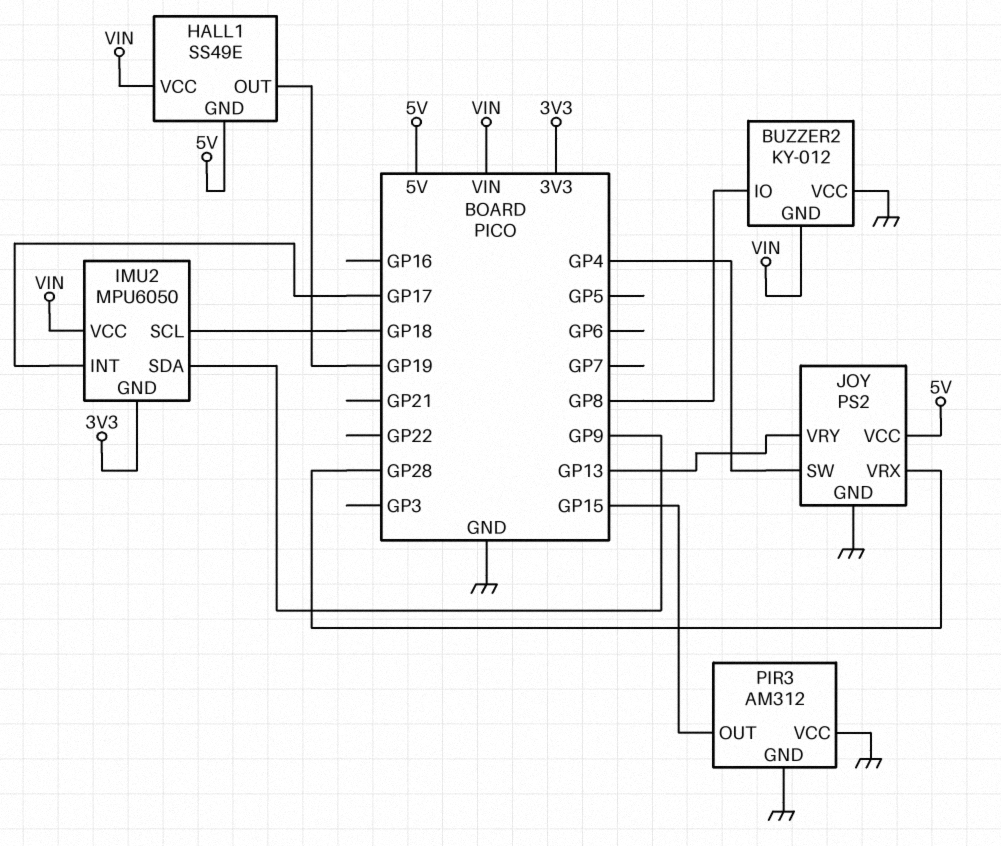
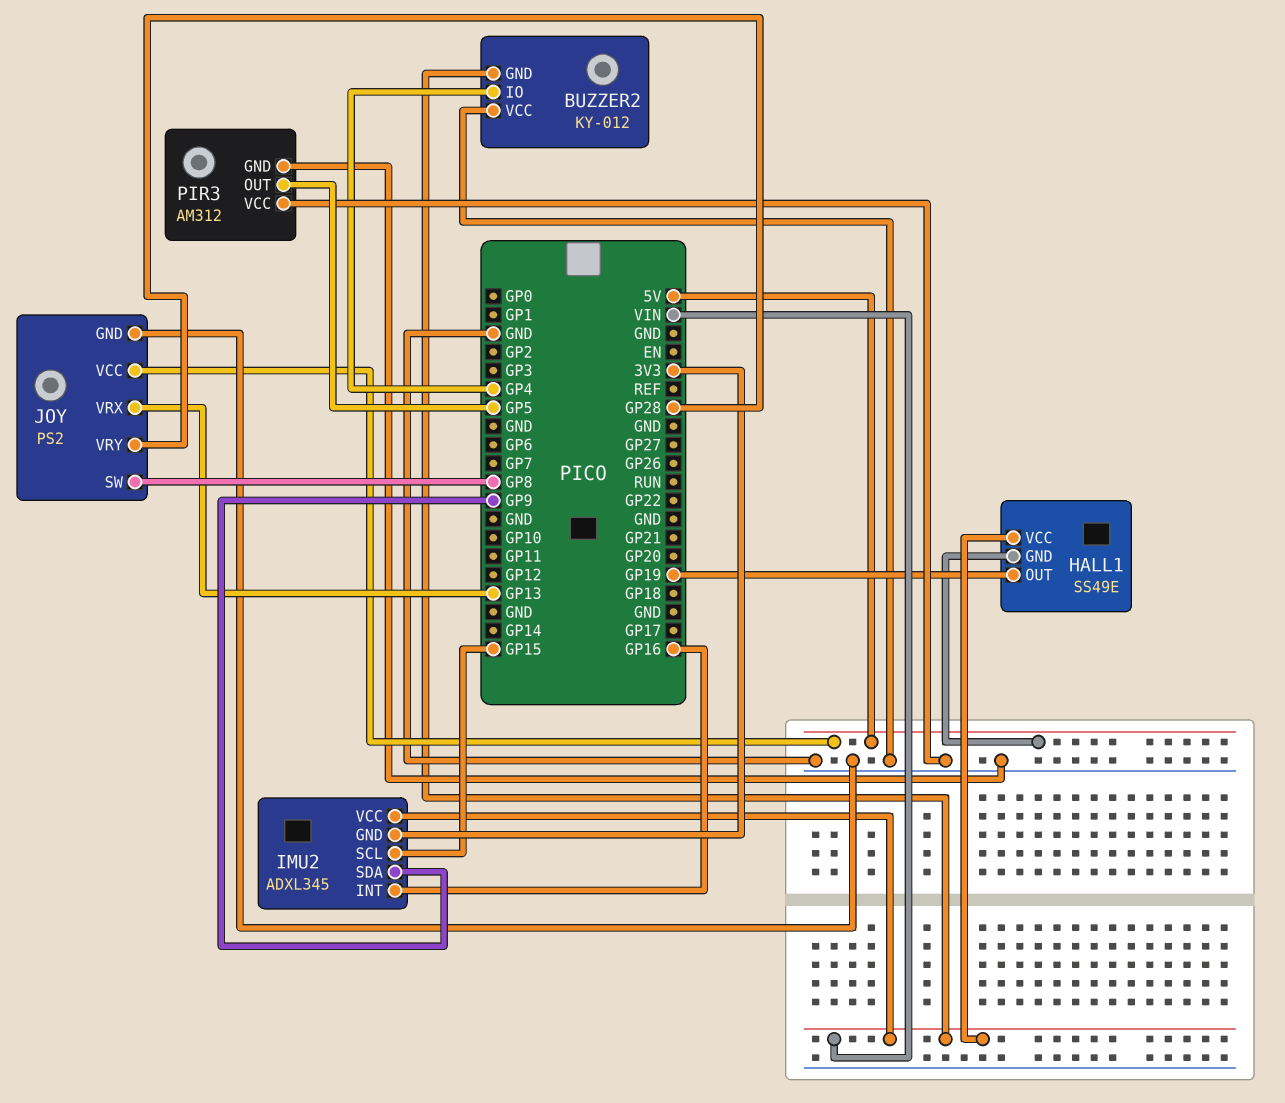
BUZZER2 pin IO: GP8 -> GP4
IMU2: MPU6050 -> ADXL345
IMU2 pin INT: GP17 -> GP16
IMU2 pin SCL: GP18 -> GP15
JOY pin SW: GP4 -> GP8
JOY pin VRX: GP28 -> GP13
JOY pin VRY: GP13 -> GP28
PIR3 pin OUT: GP15 -> GP5

